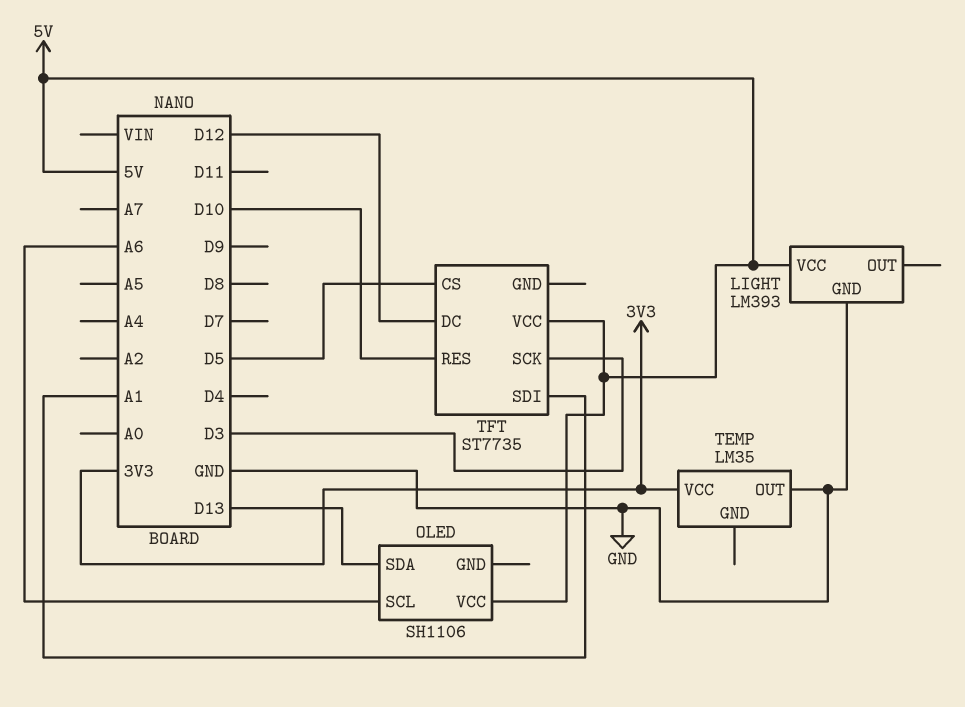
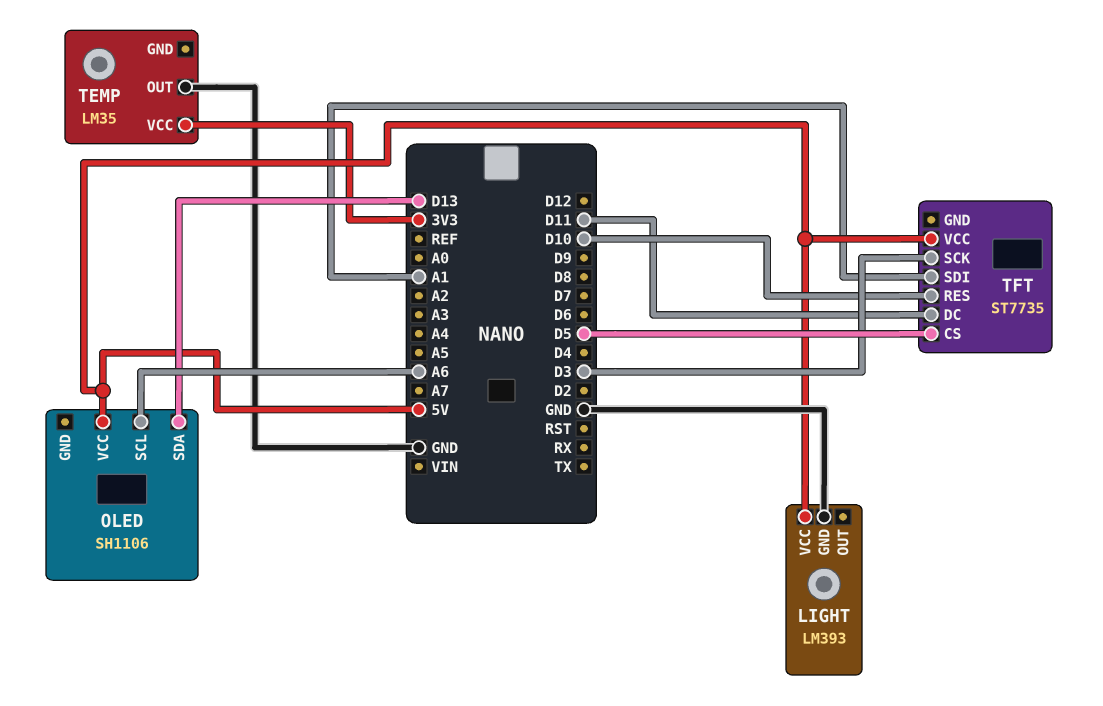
TFT pin DC: D12 -> D11

